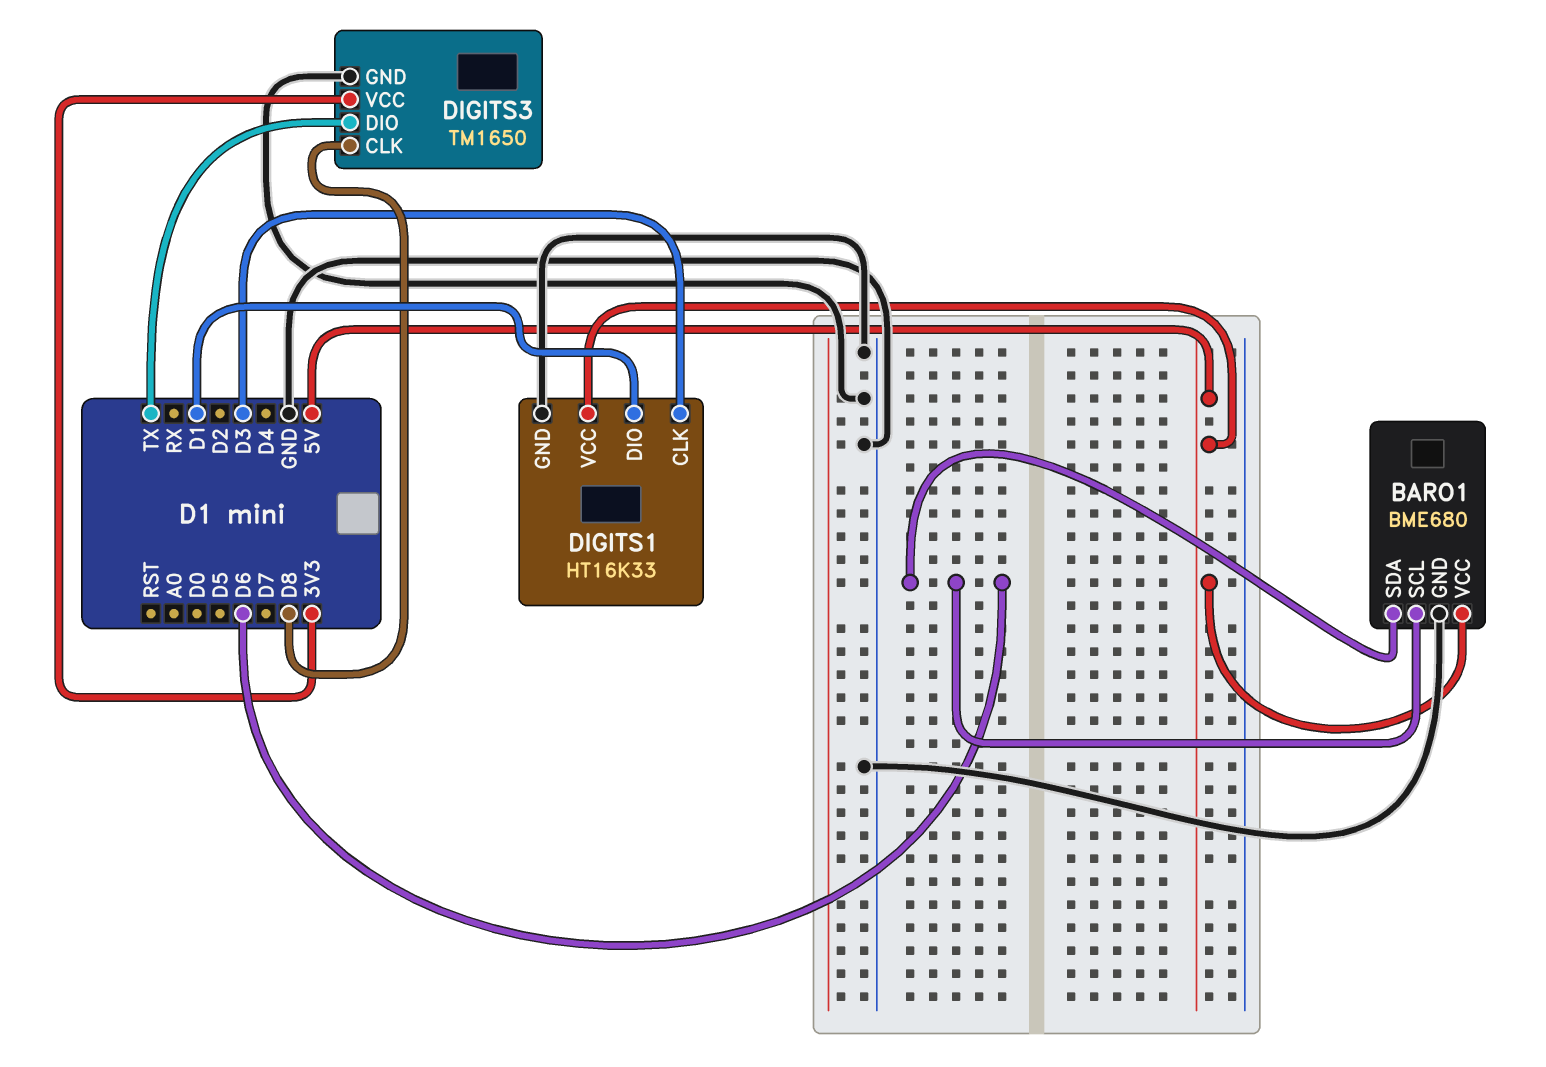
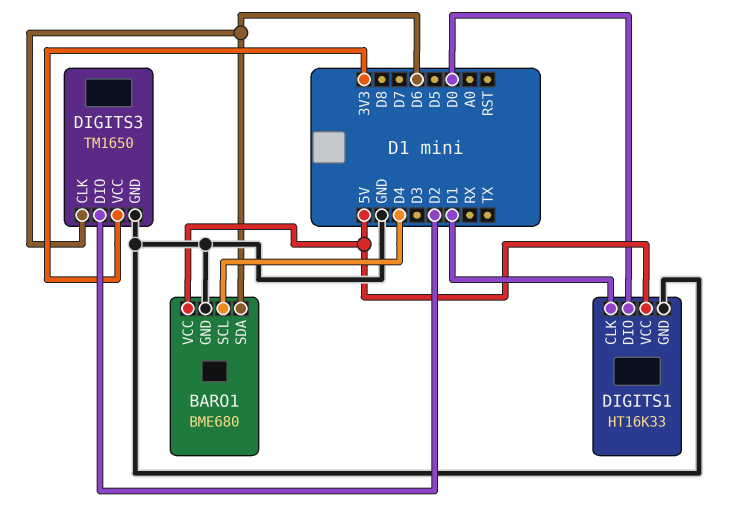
BARO1 pin SCL: D6 -> D4
DIGITS1 pin CLK: D3 -> D1
DIGITS1 pin DIO: D1 -> D0
DIGITS3 pin CLK: D8 -> D6
DIGITS3 pin DIO: TX -> D2

